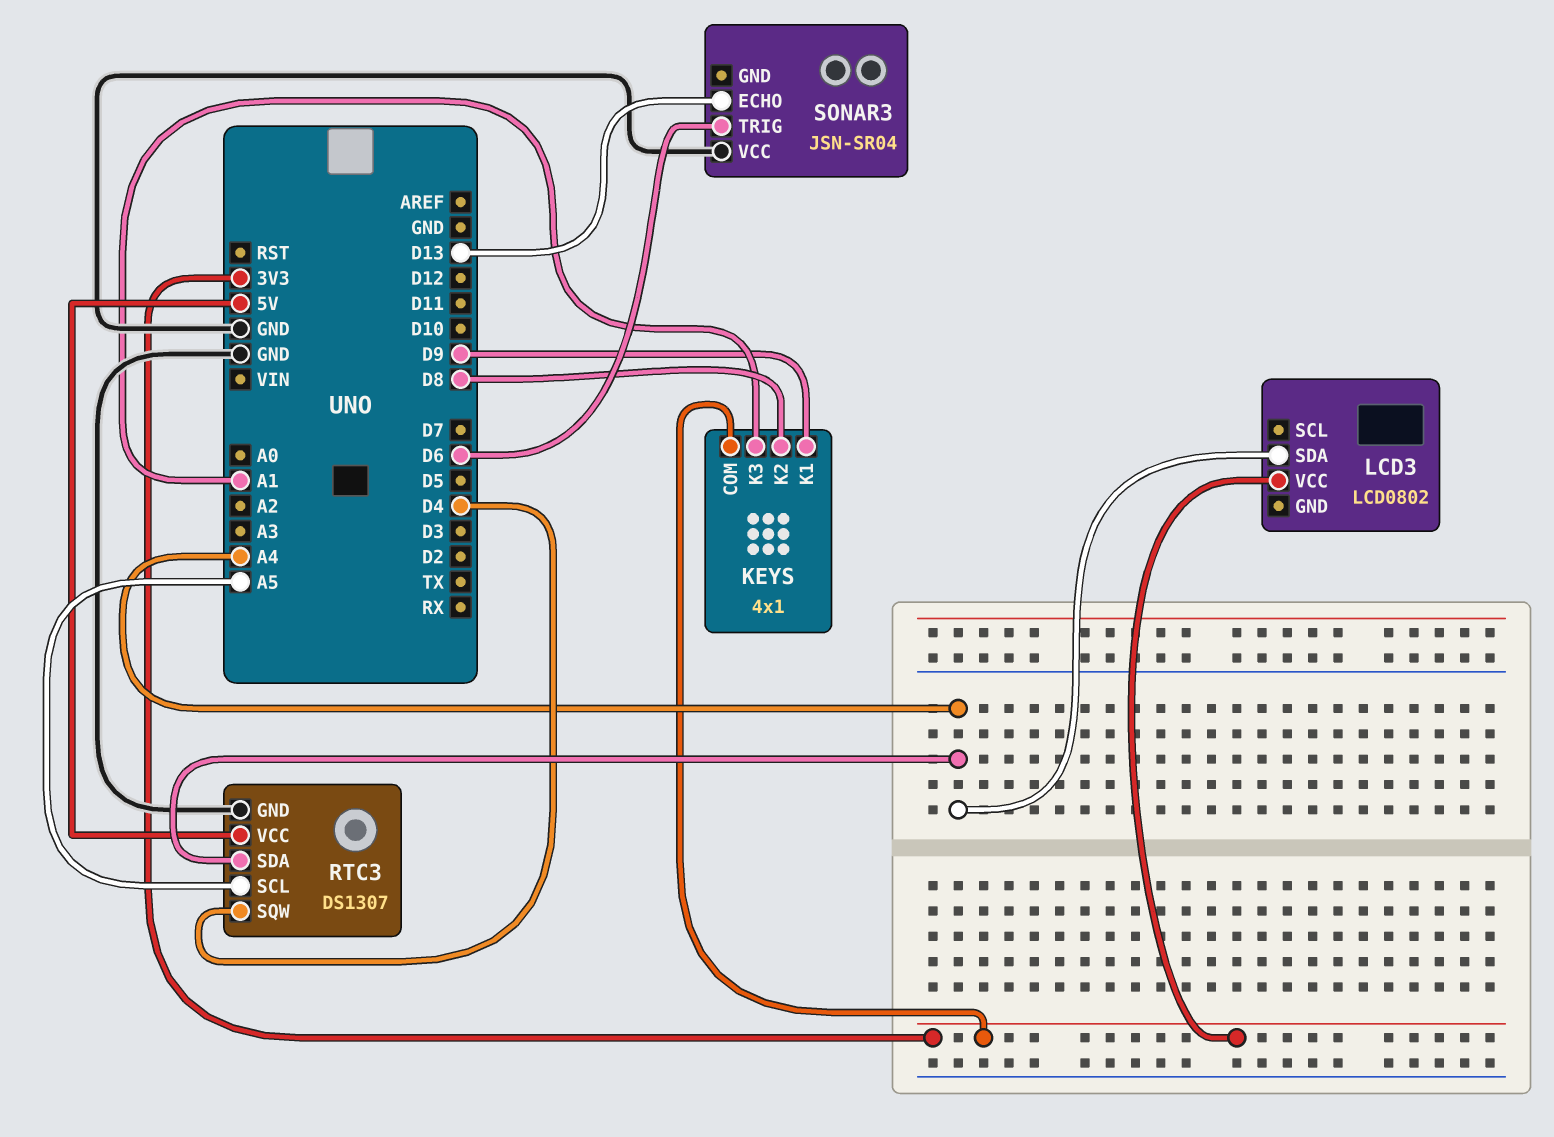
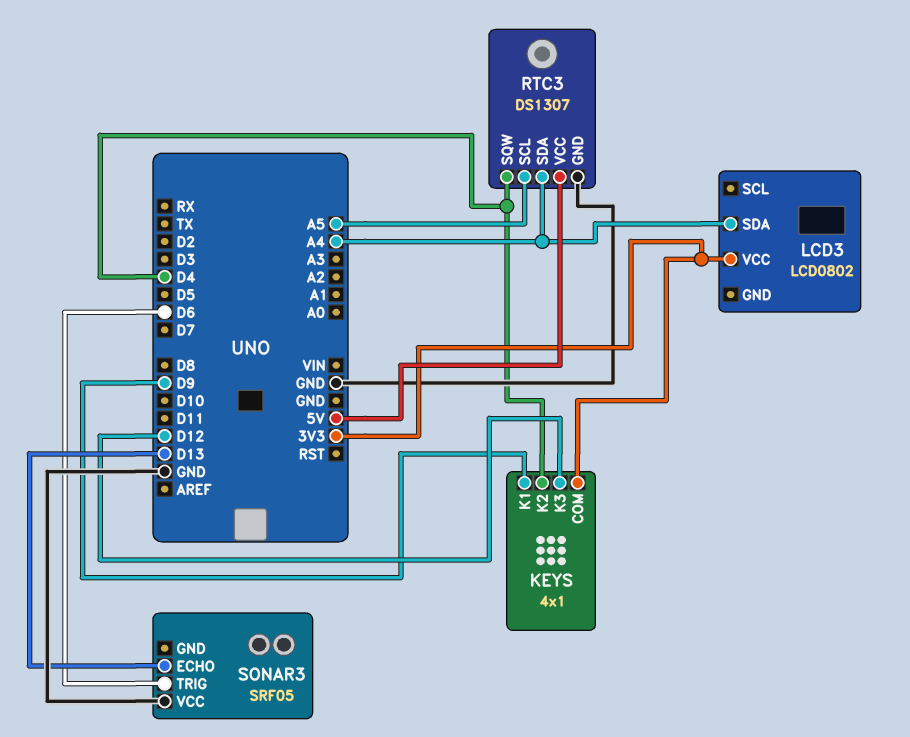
KEYS pin K2: D8 -> D4
KEYS pin K3: A1 -> D12
SONAR3: JSN-SR04 -> SRF05

